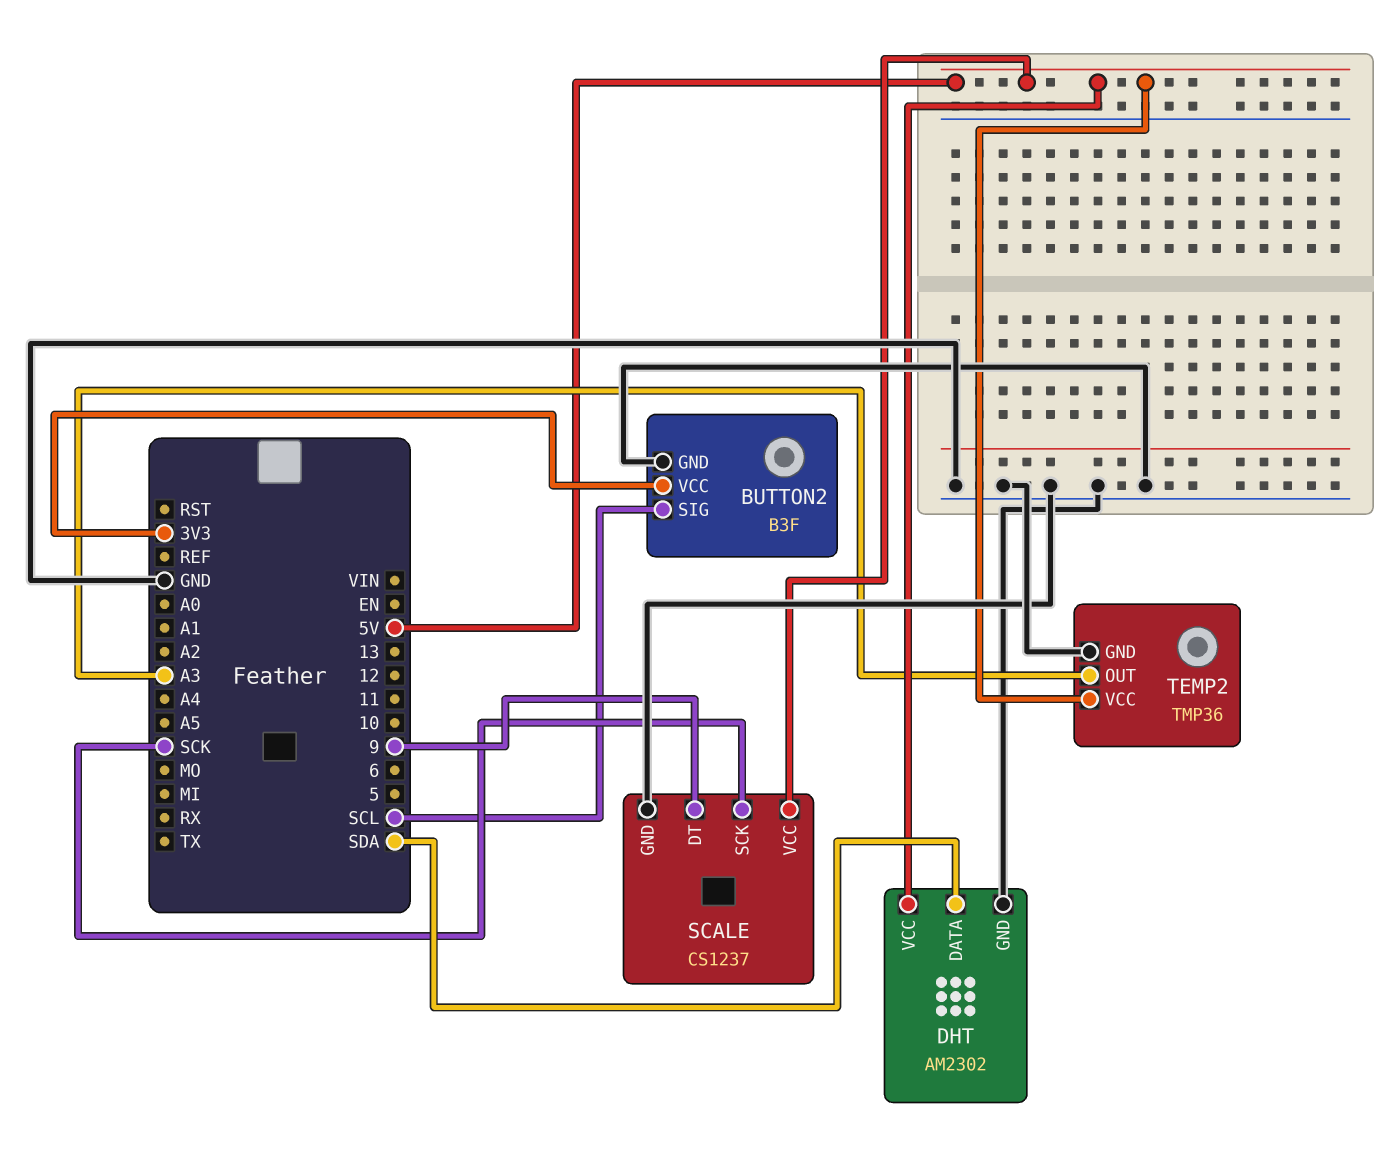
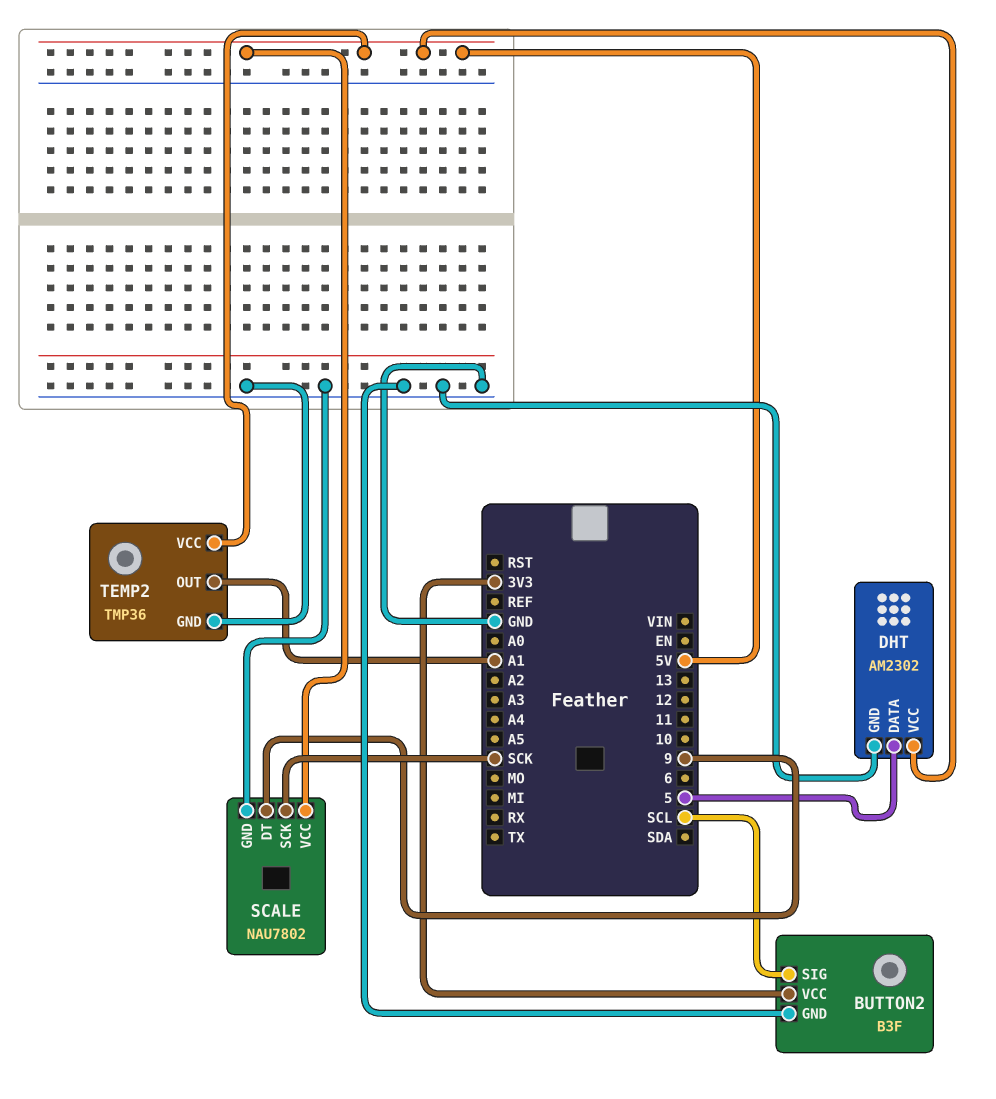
DHT pin DATA: SDA -> 5
SCALE: CS1237 -> NAU7802
TEMP2 pin OUT: A3 -> A1

